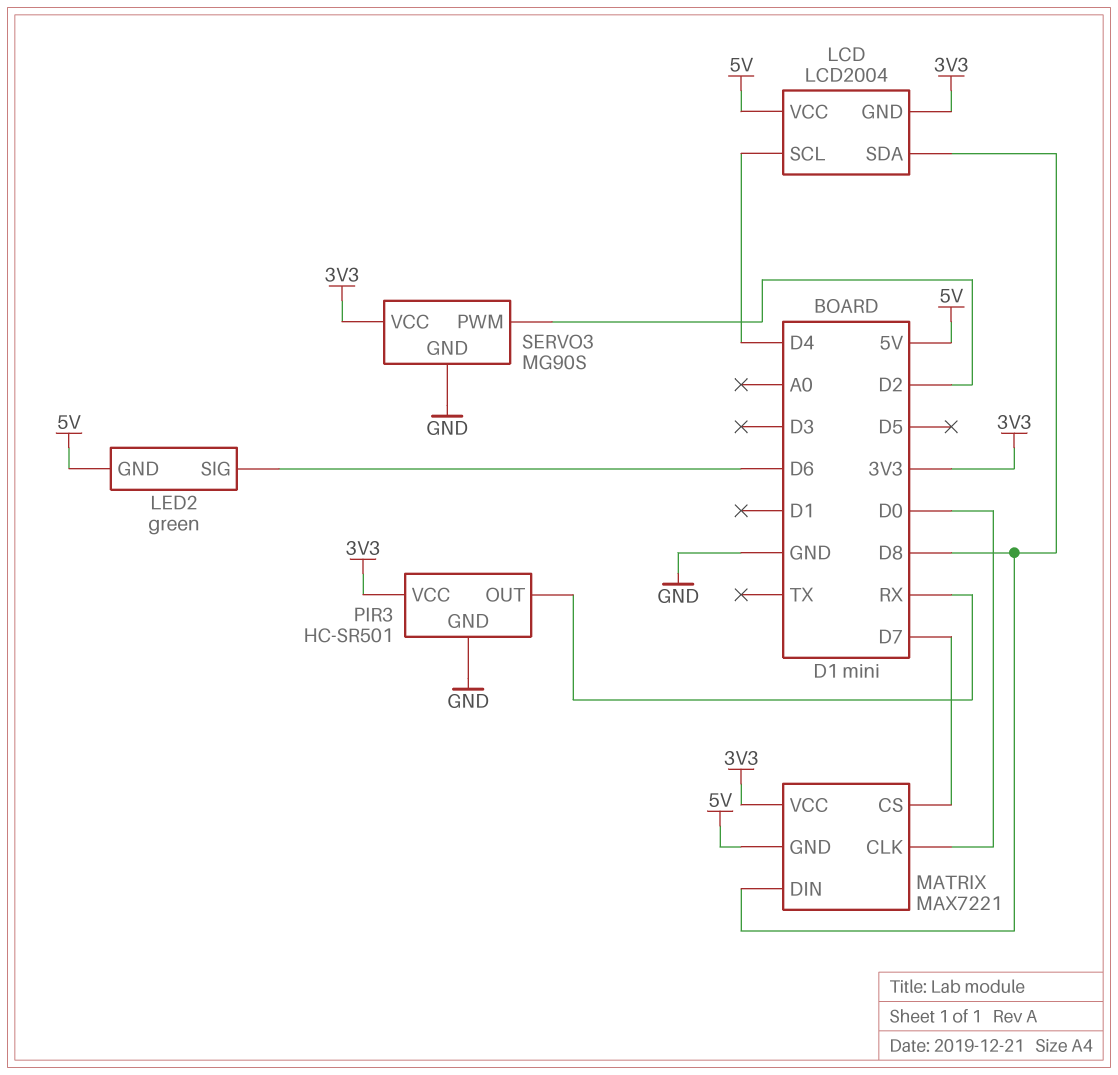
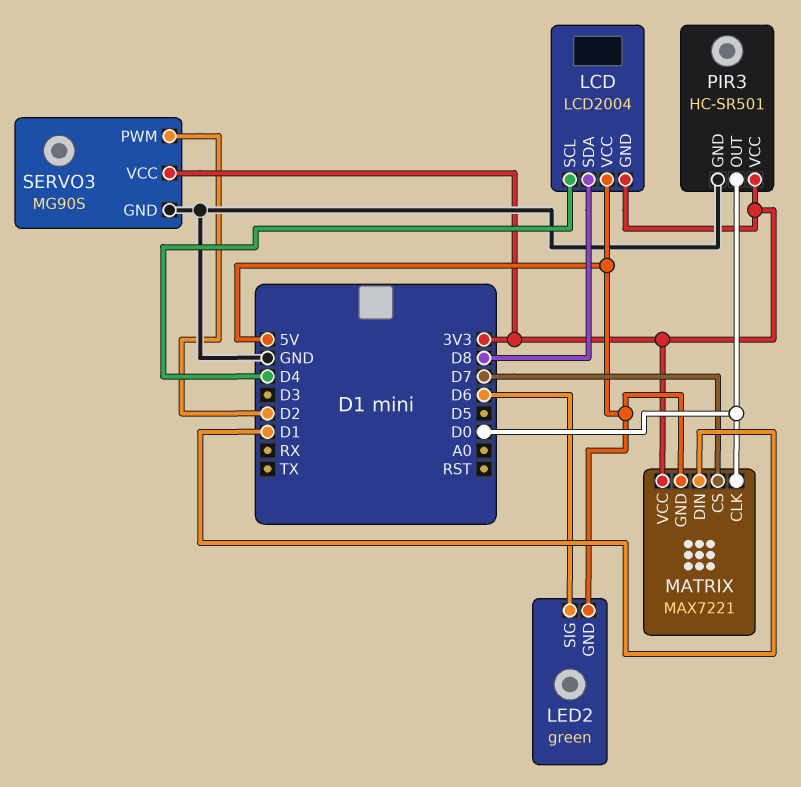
MATRIX pin DIN: D8 -> D1
PIR3 pin OUT: RX -> D0

